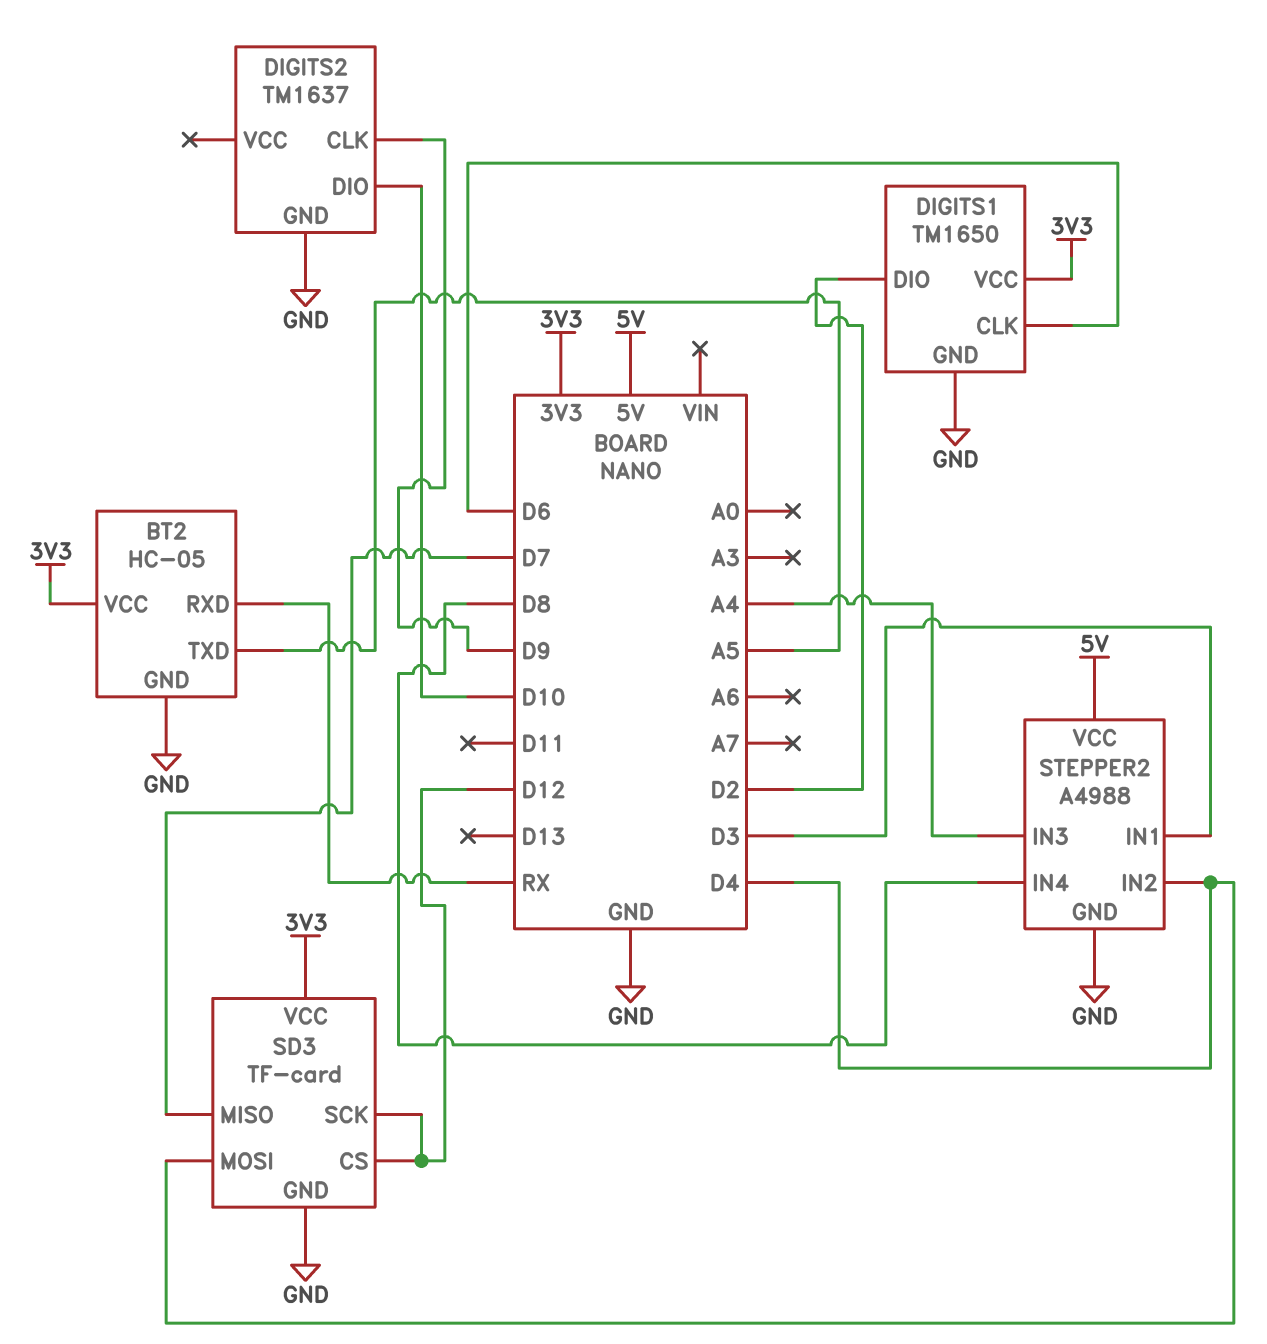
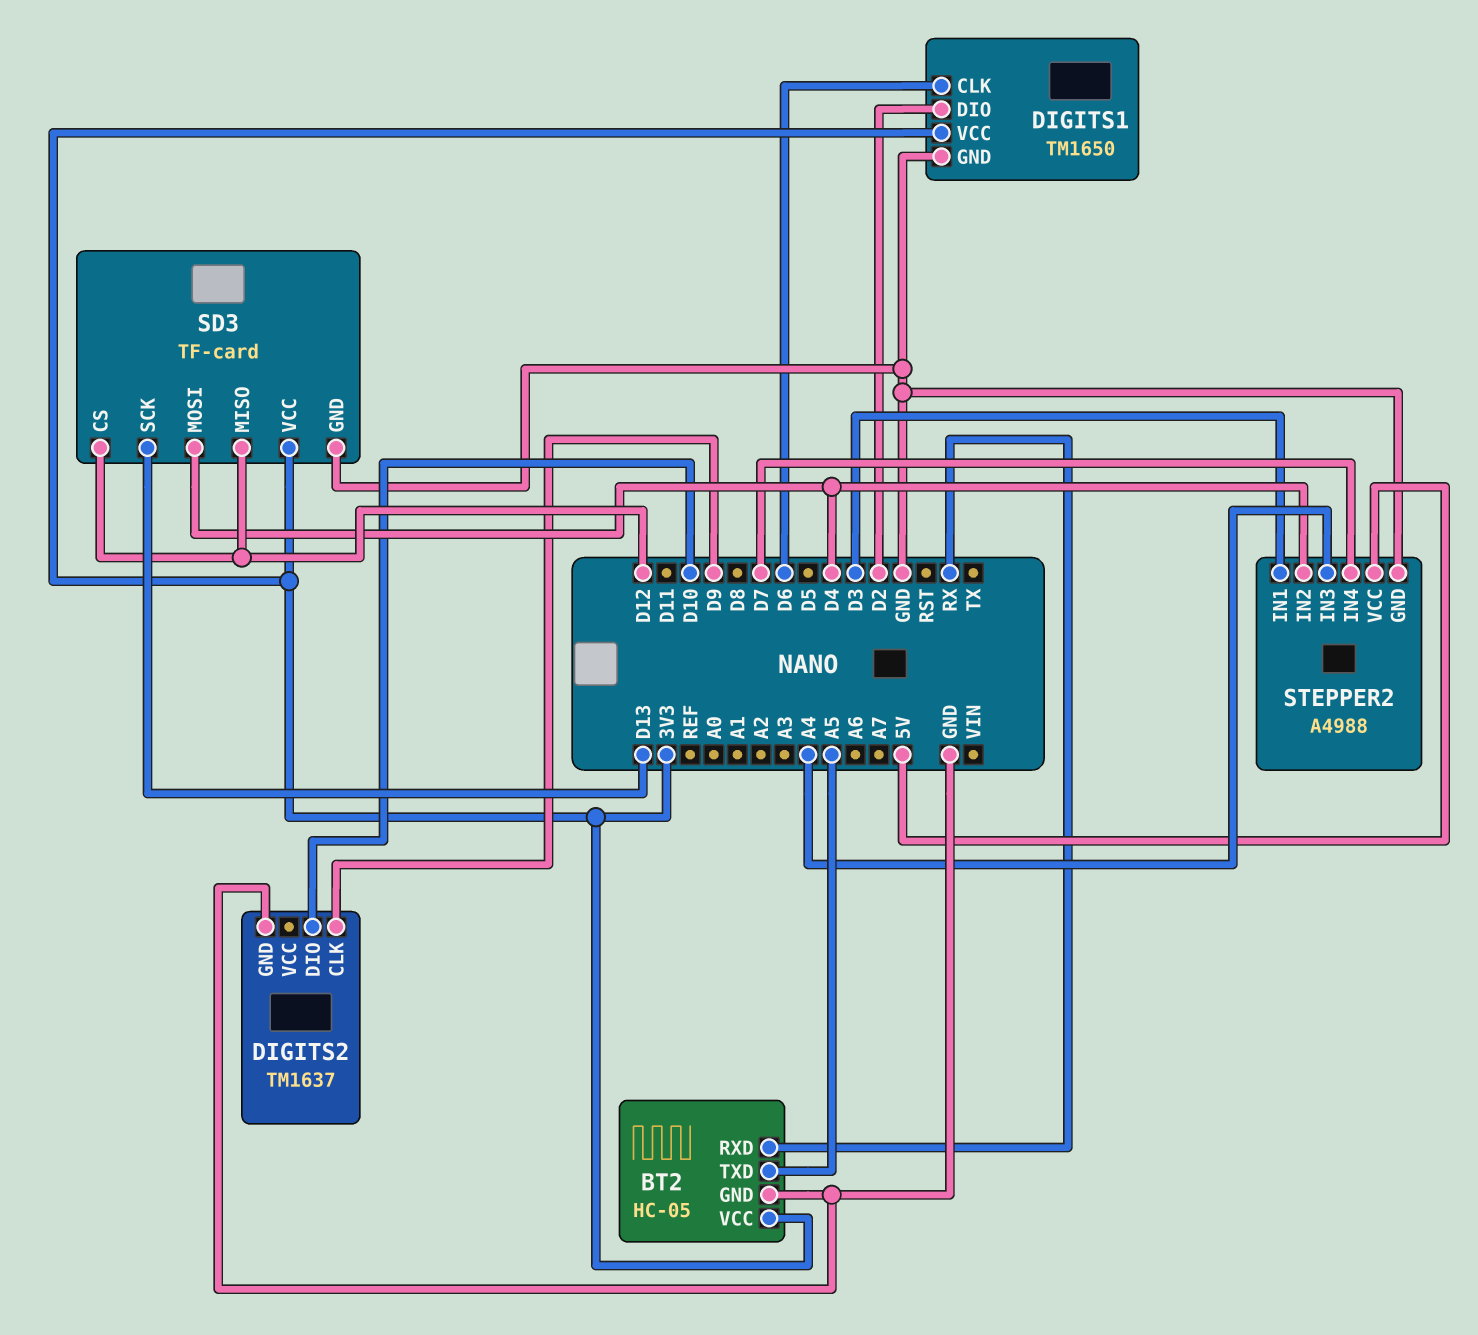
SD3 pin MISO: D7 -> D12
SD3 pin SCK: D12 -> D13
STEPPER2 pin IN4: D8 -> D7

